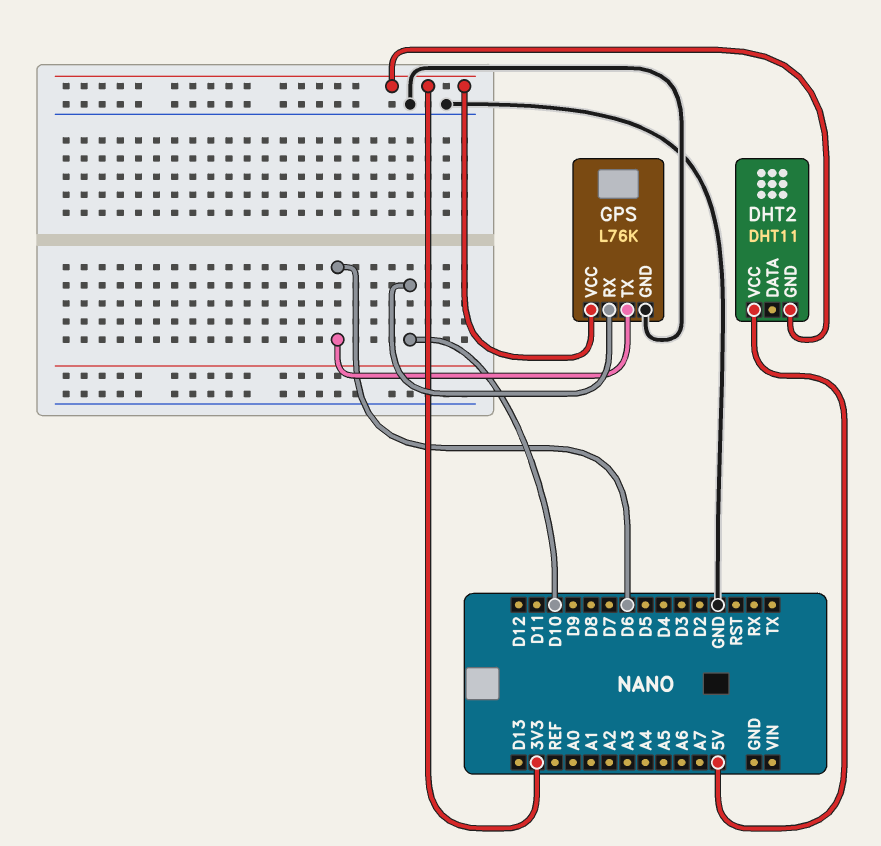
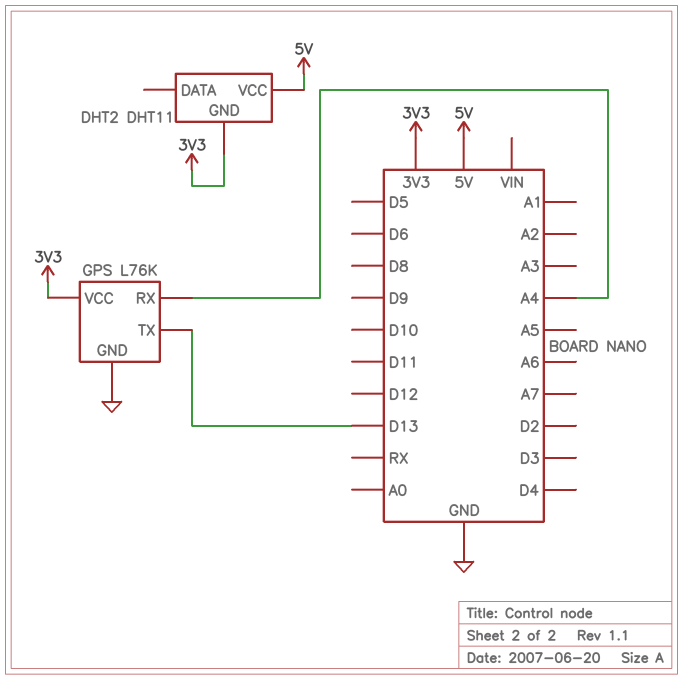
GPS pin RX: D10 -> A4
GPS pin TX: D6 -> D13

